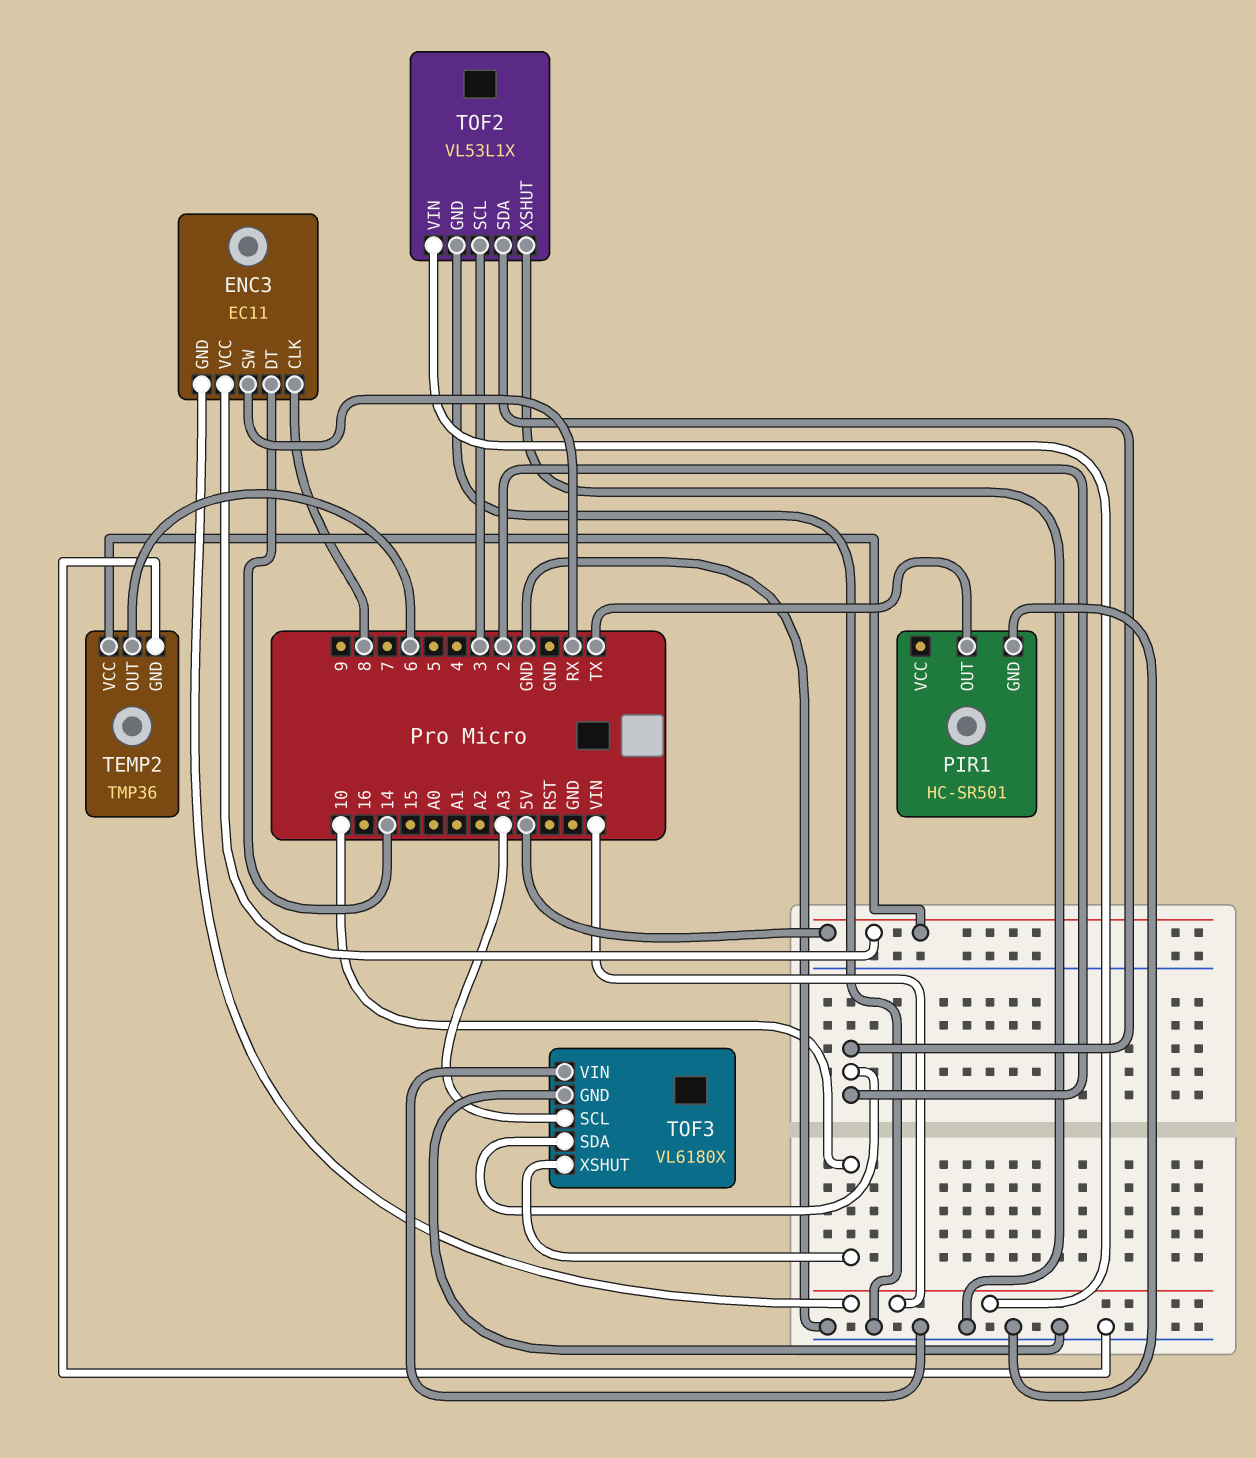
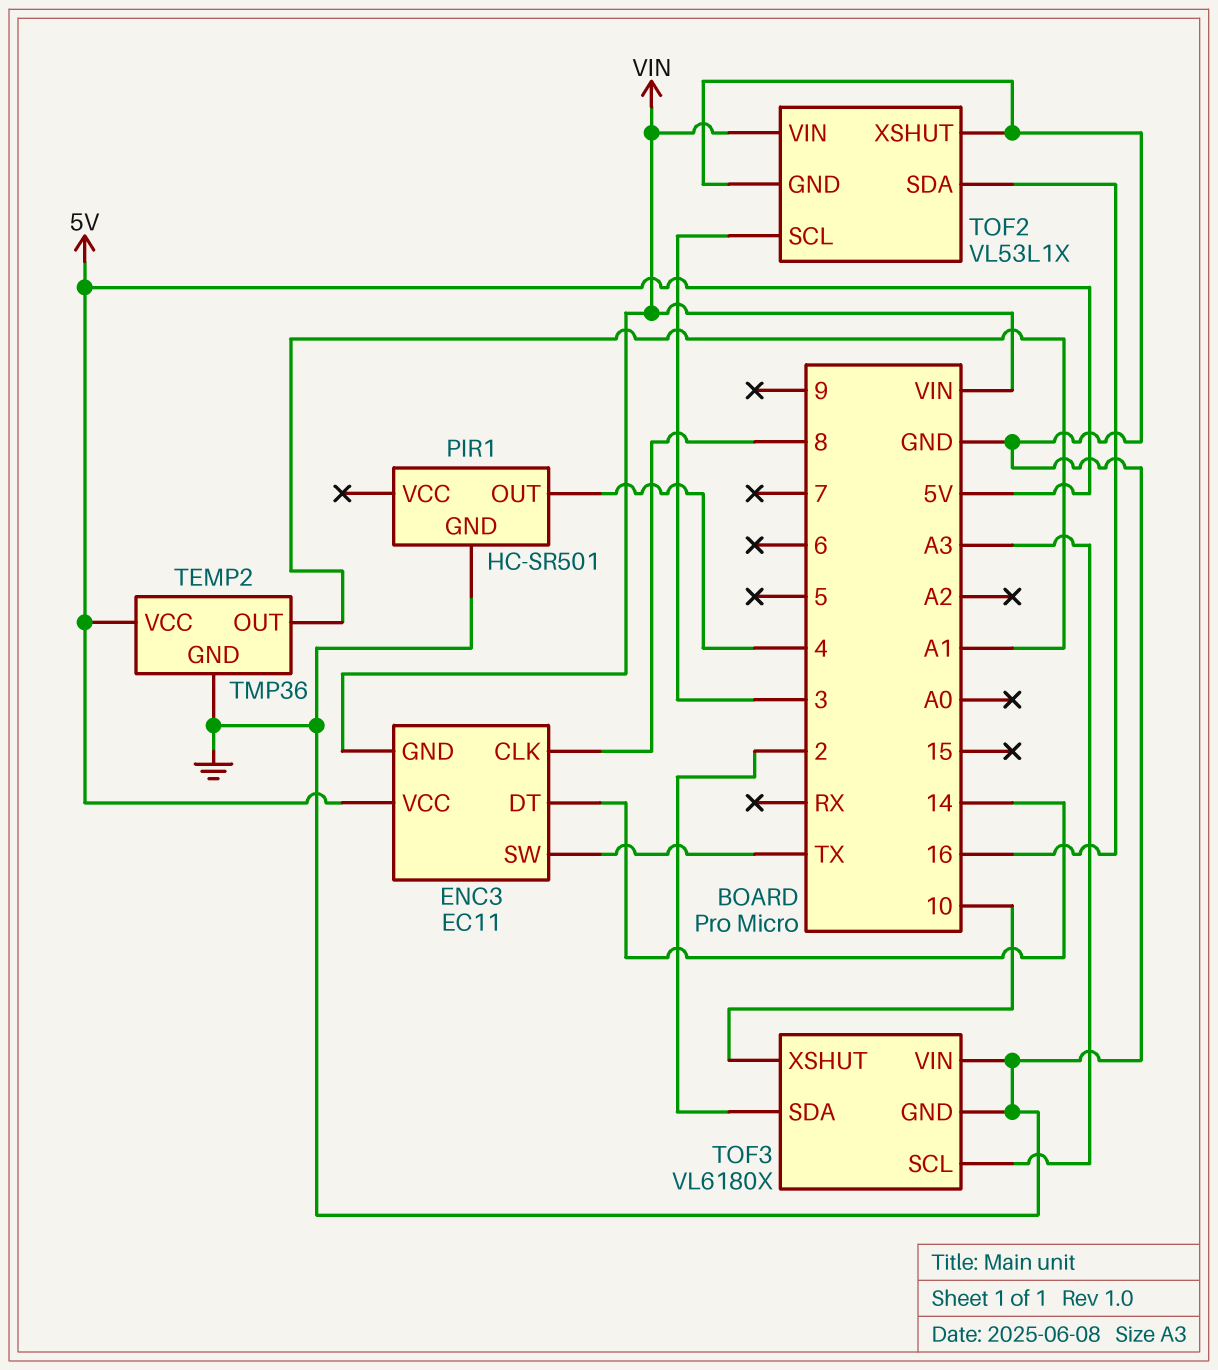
ENC3 pin SW: RX -> TX
PIR1 pin OUT: TX -> 4
TEMP2 pin OUT: 6 -> A1
TOF2 pin SDA: 2 -> 16

